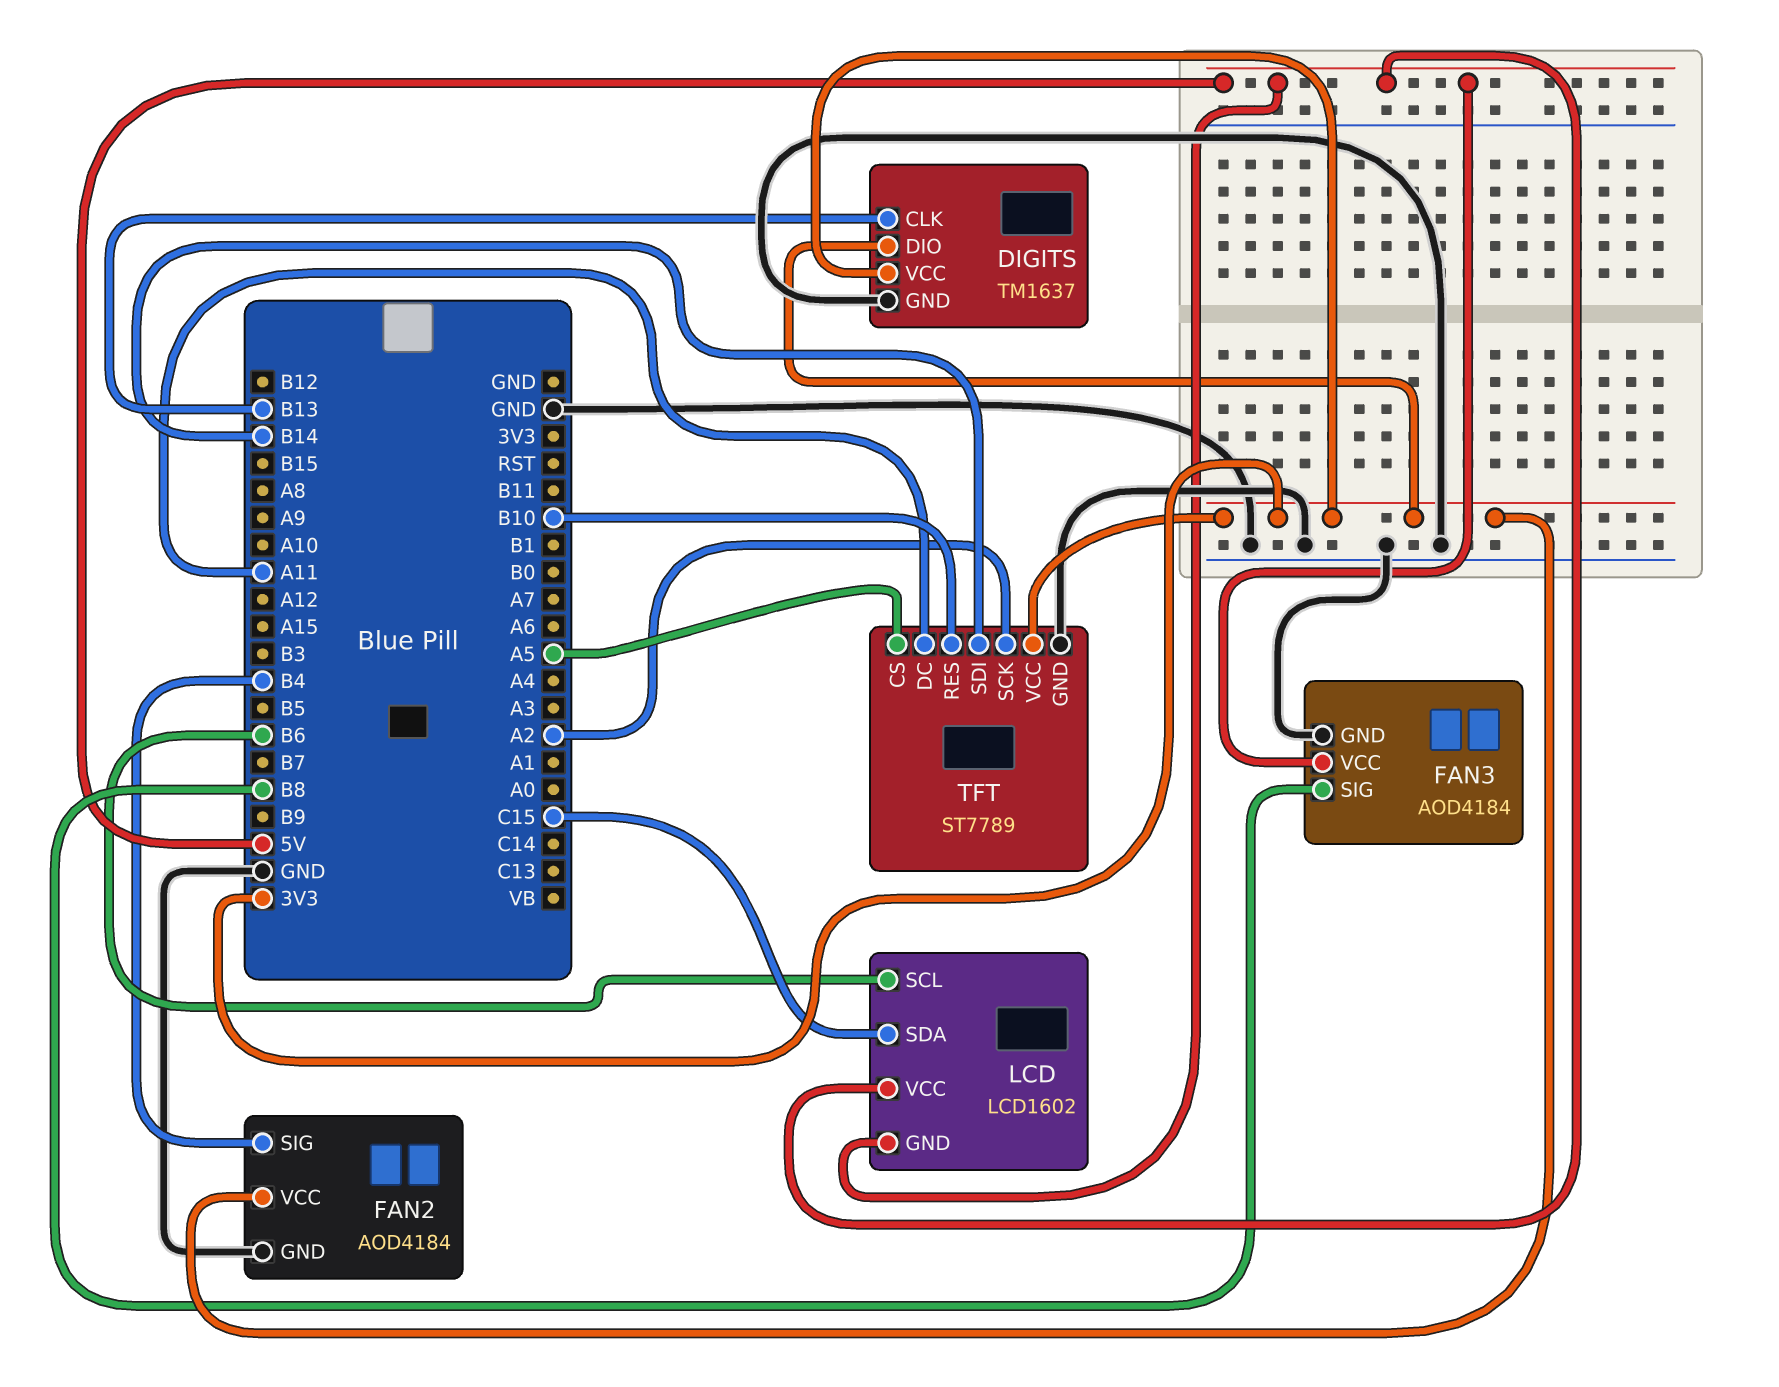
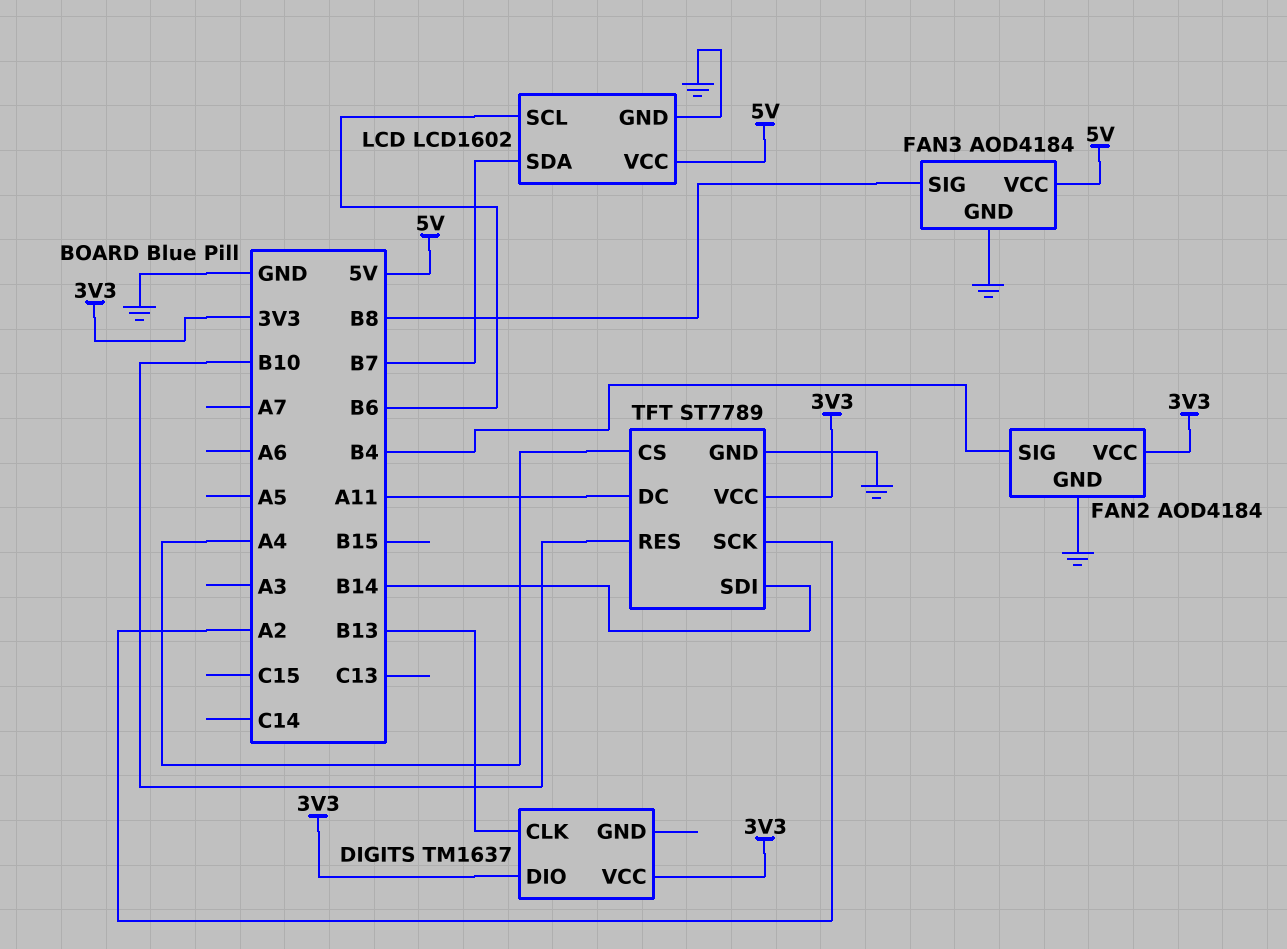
DIGITS pin GND: GND -> none
LCD pin GND: 5V -> GND
LCD pin SDA: C15 -> B7
TFT pin CS: A5 -> A4

